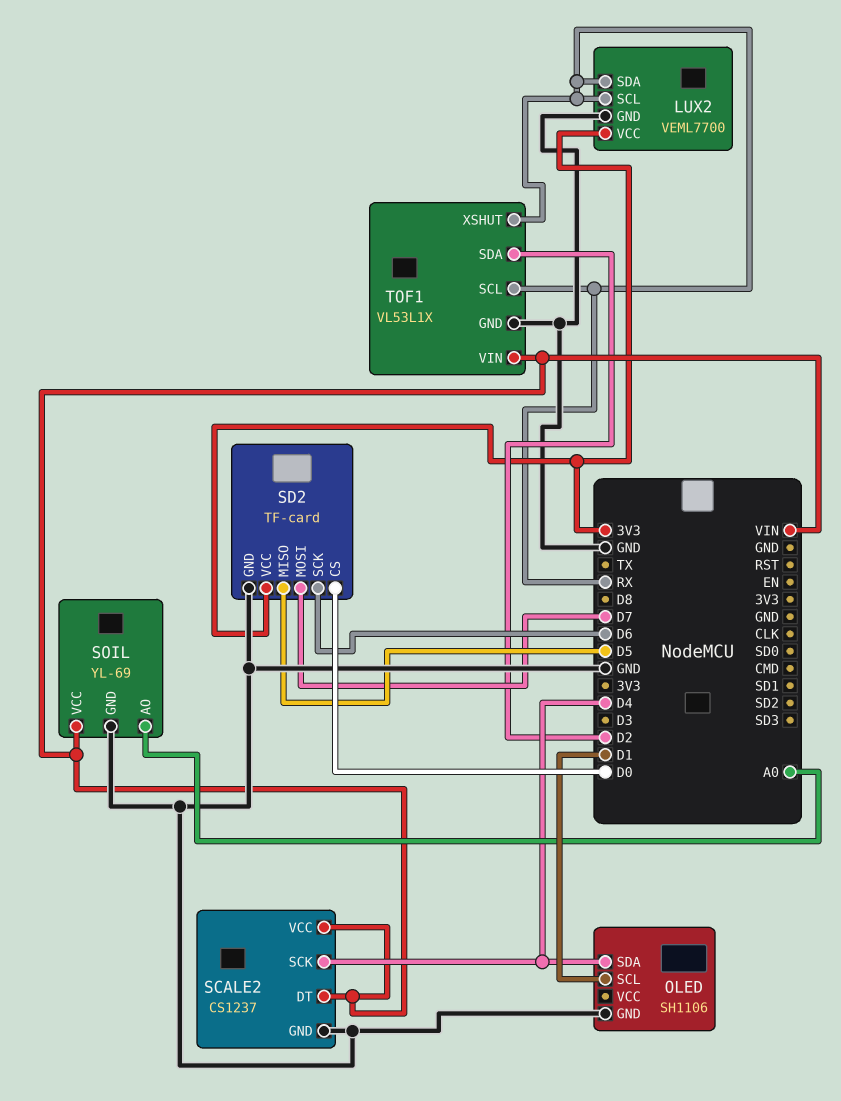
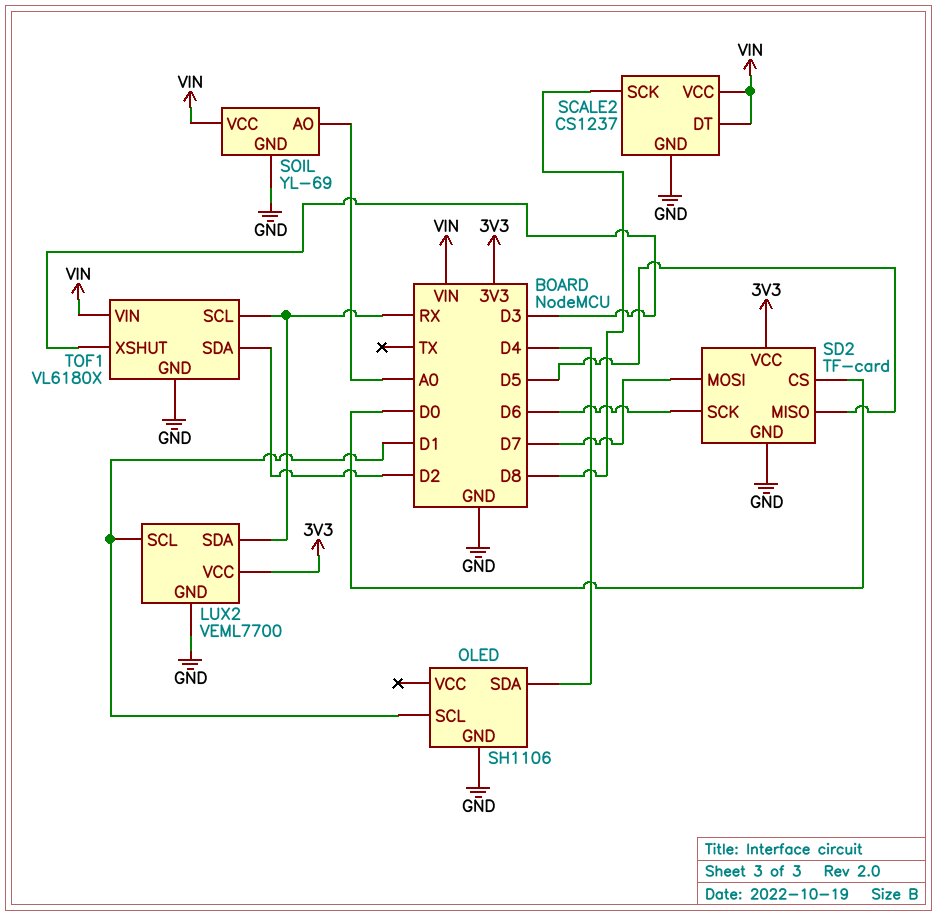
LUX2 pin SCL: RX -> D1
SCALE2 pin SCK: D4 -> D8
TOF1: VL53L1X -> VL6180X
TOF1 pin XSHUT: RX -> D3

